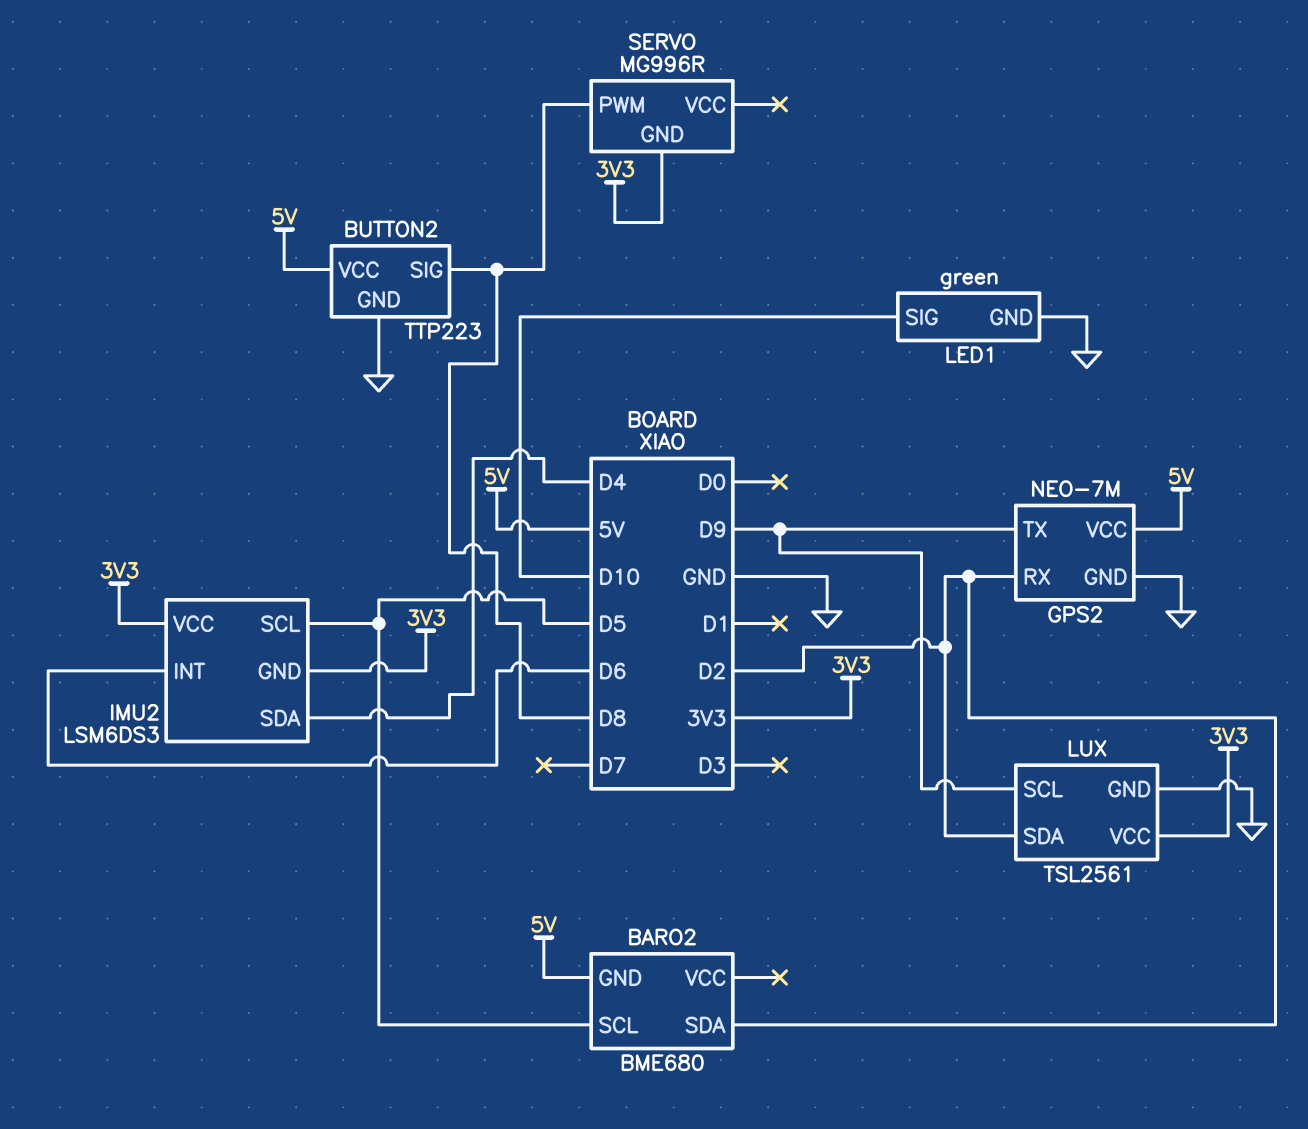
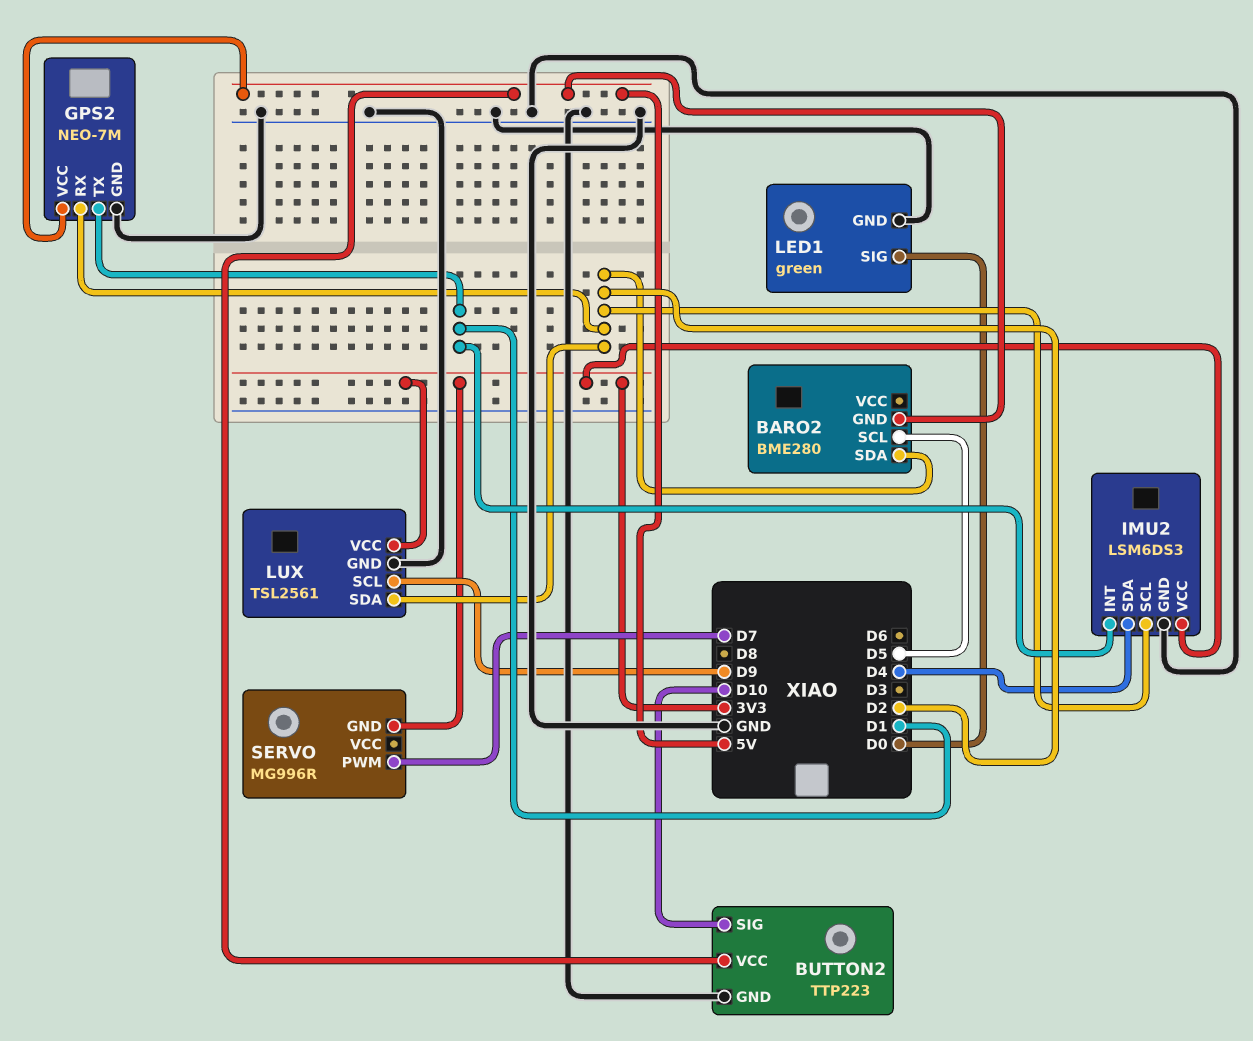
BARO2: BME680 -> BME280
BUTTON2 pin SIG: D8 -> D10
GPS2 pin TX: D9 -> D1
IMU2 pin GND: 3V3 -> GND
IMU2 pin INT: D6 -> D1
IMU2 pin SCL: D5 -> D2
LED1 pin SIG: D10 -> D0
SERVO pin PWM: D8 -> D7

